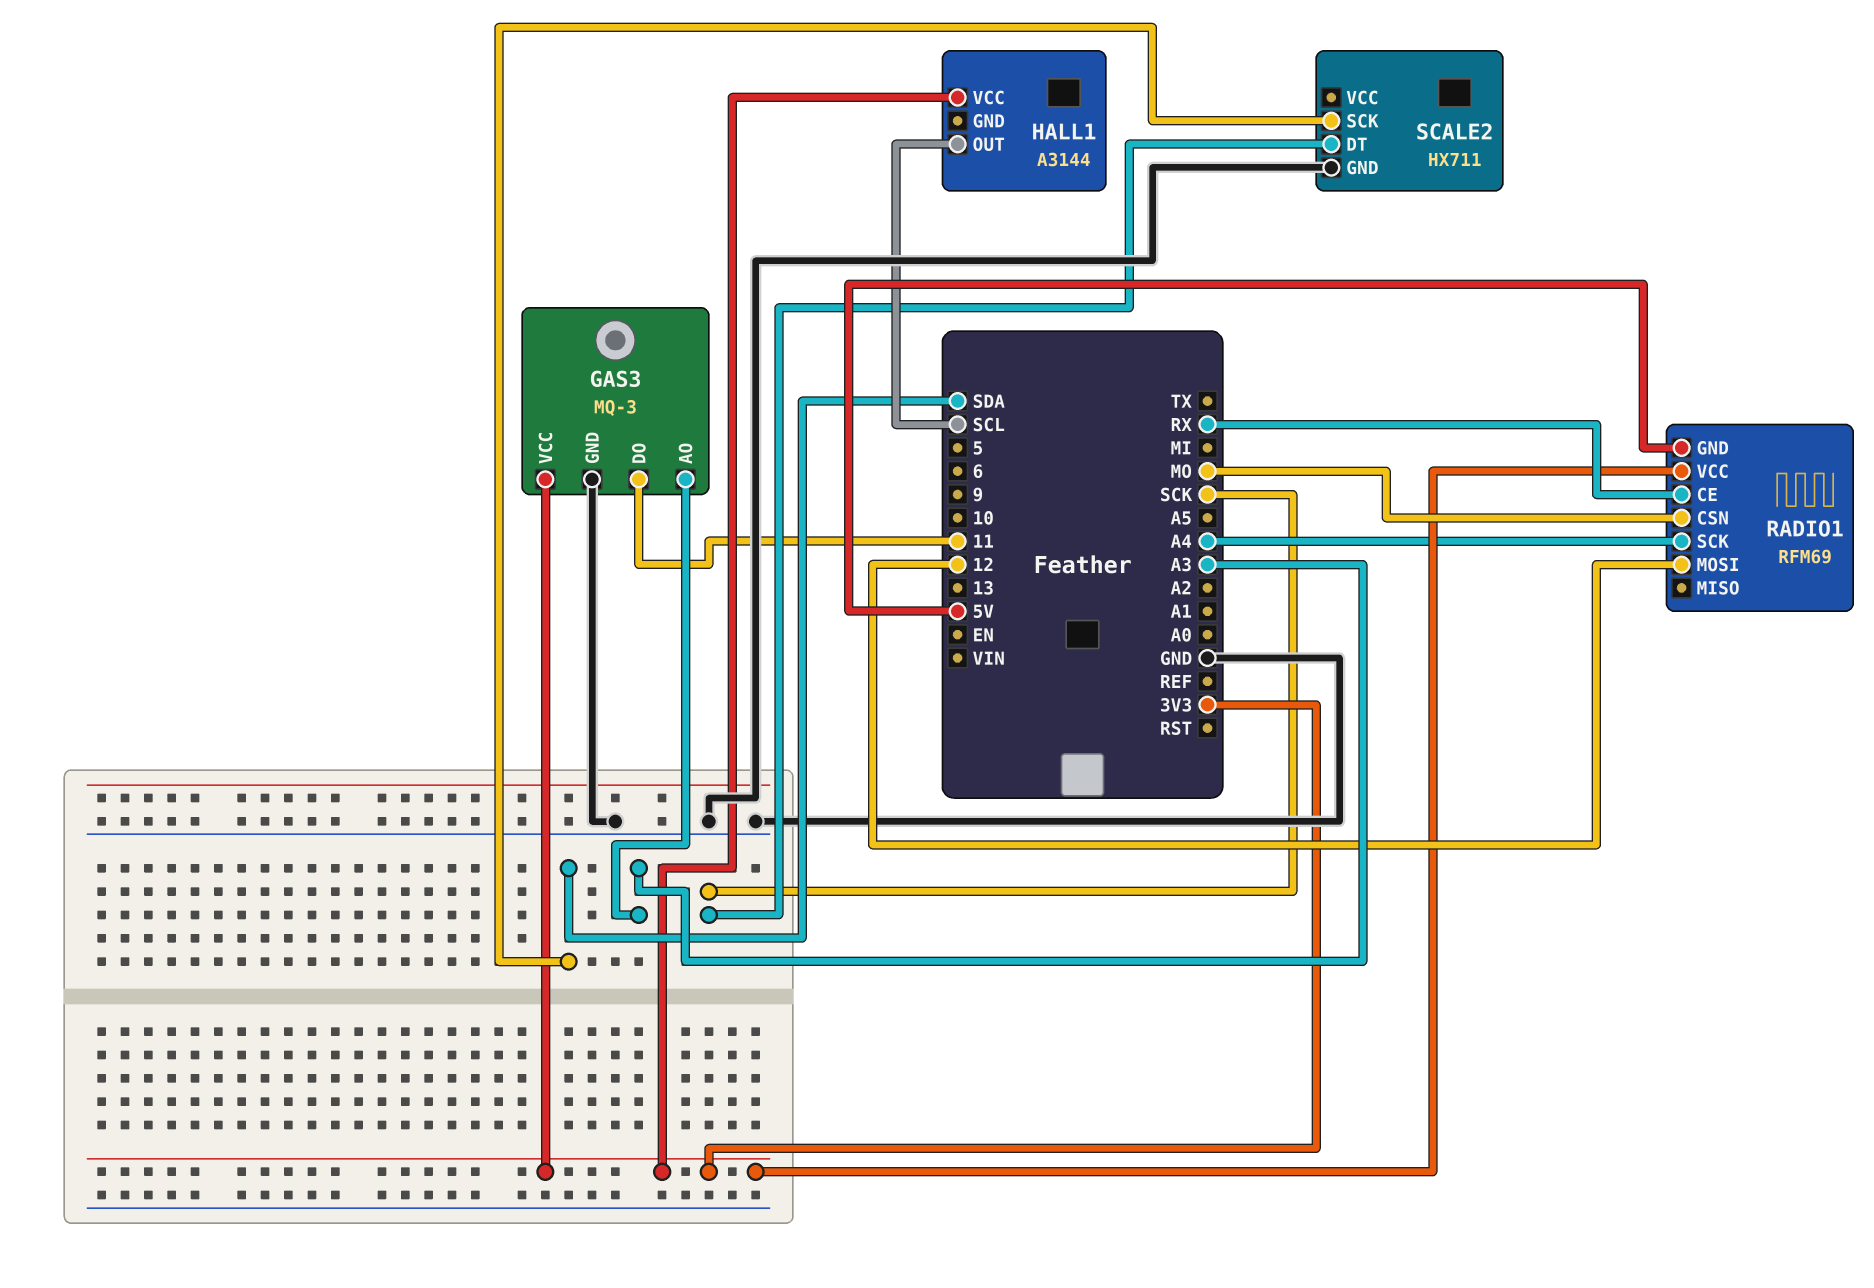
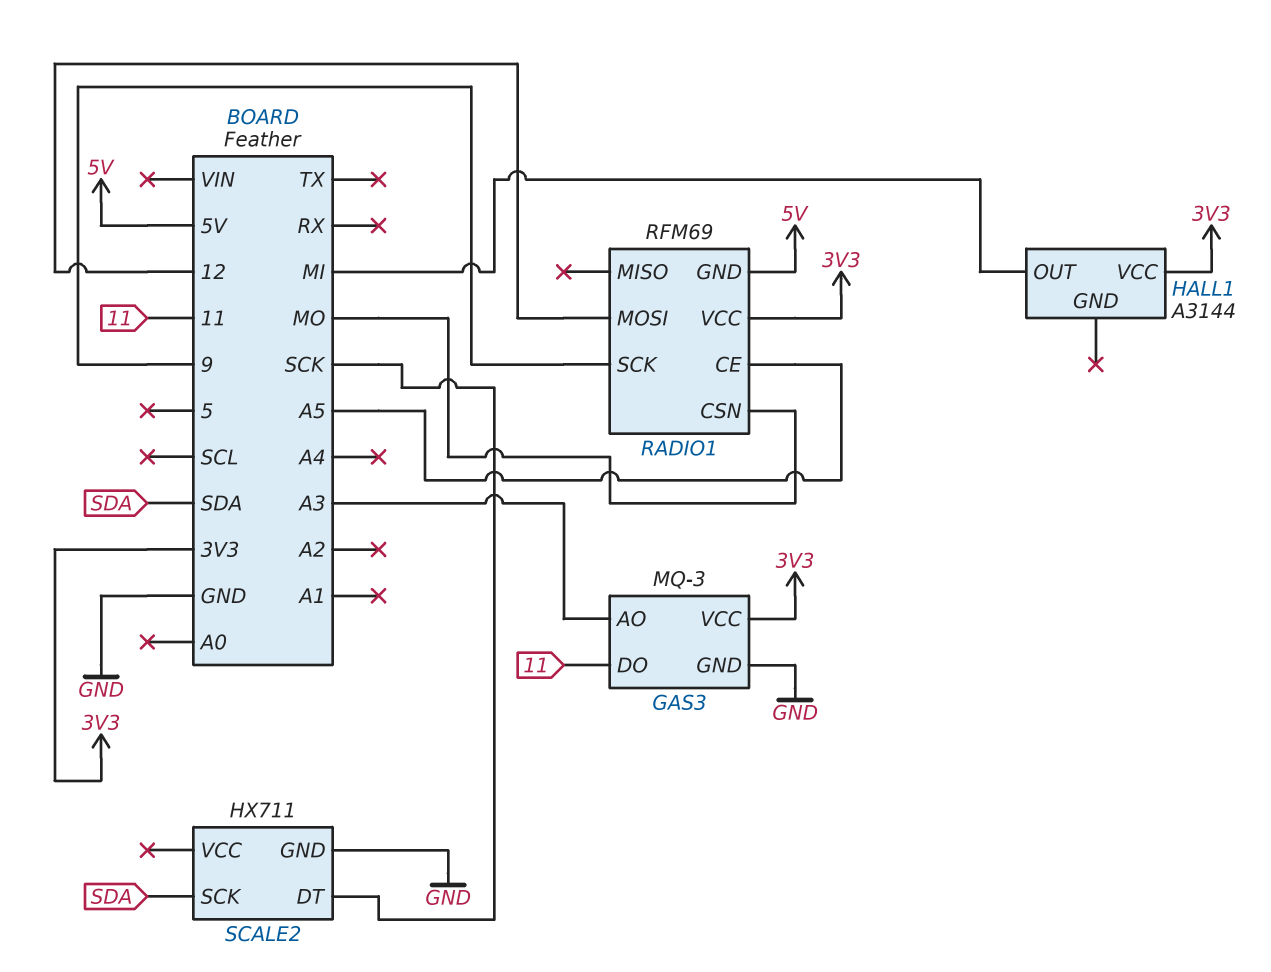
HALL1 pin OUT: SCL -> MI
RADIO1 pin CE: RX -> A5
RADIO1 pin SCK: A4 -> 9

